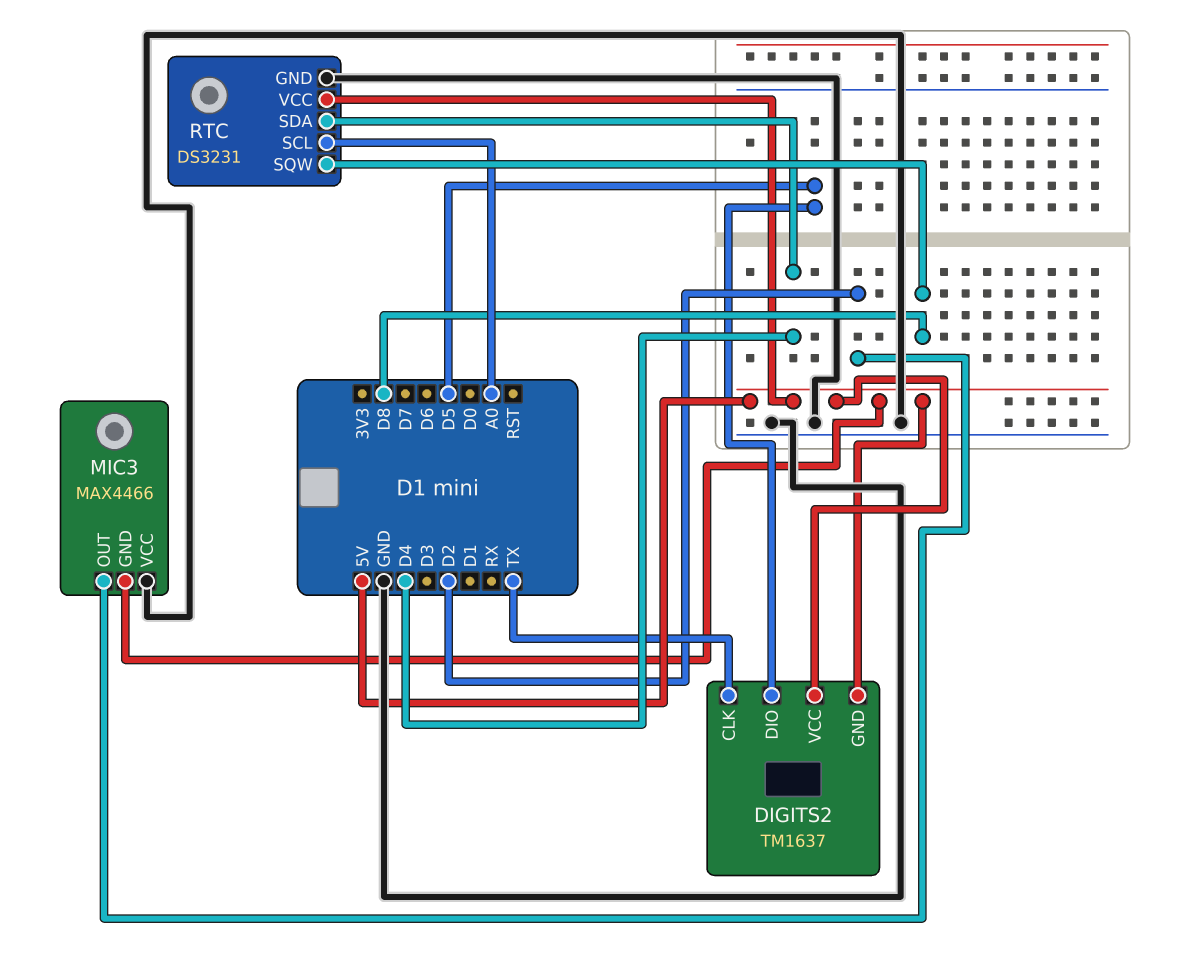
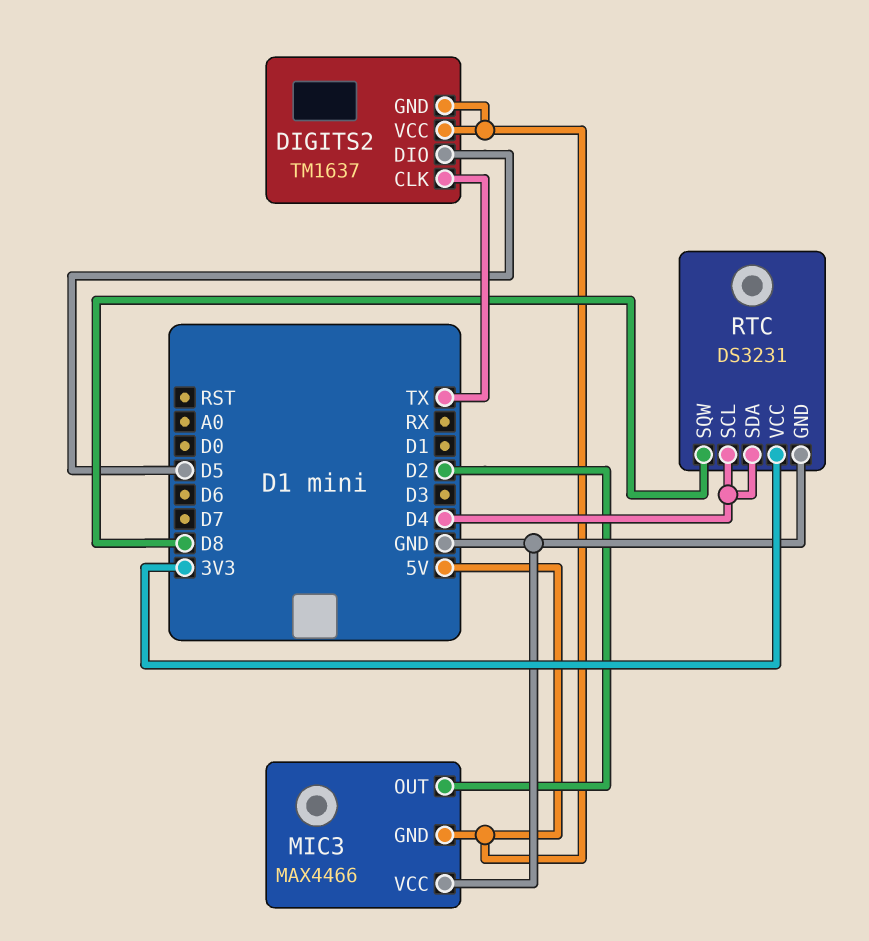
RTC pin SCL: A0 -> D4
RTC pin VCC: 5V -> 3V3

